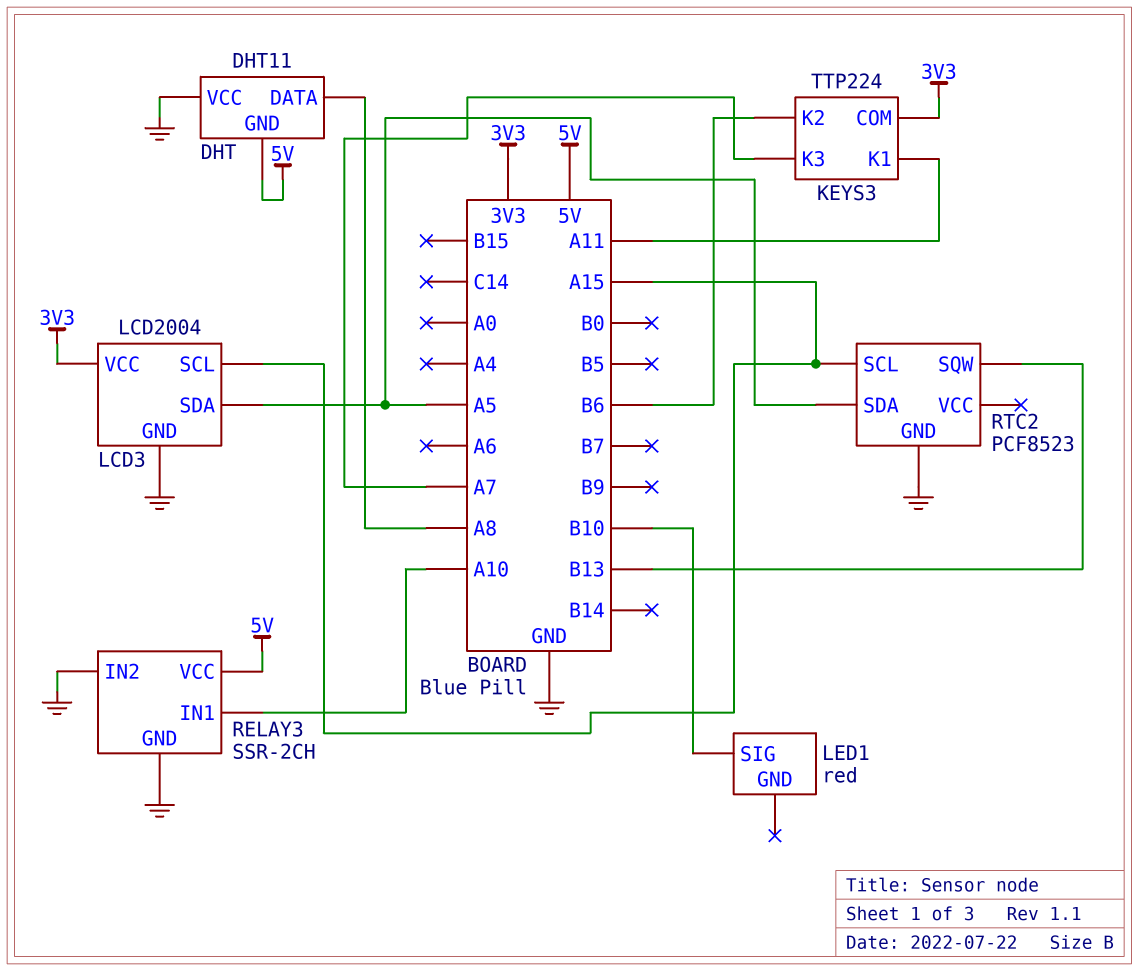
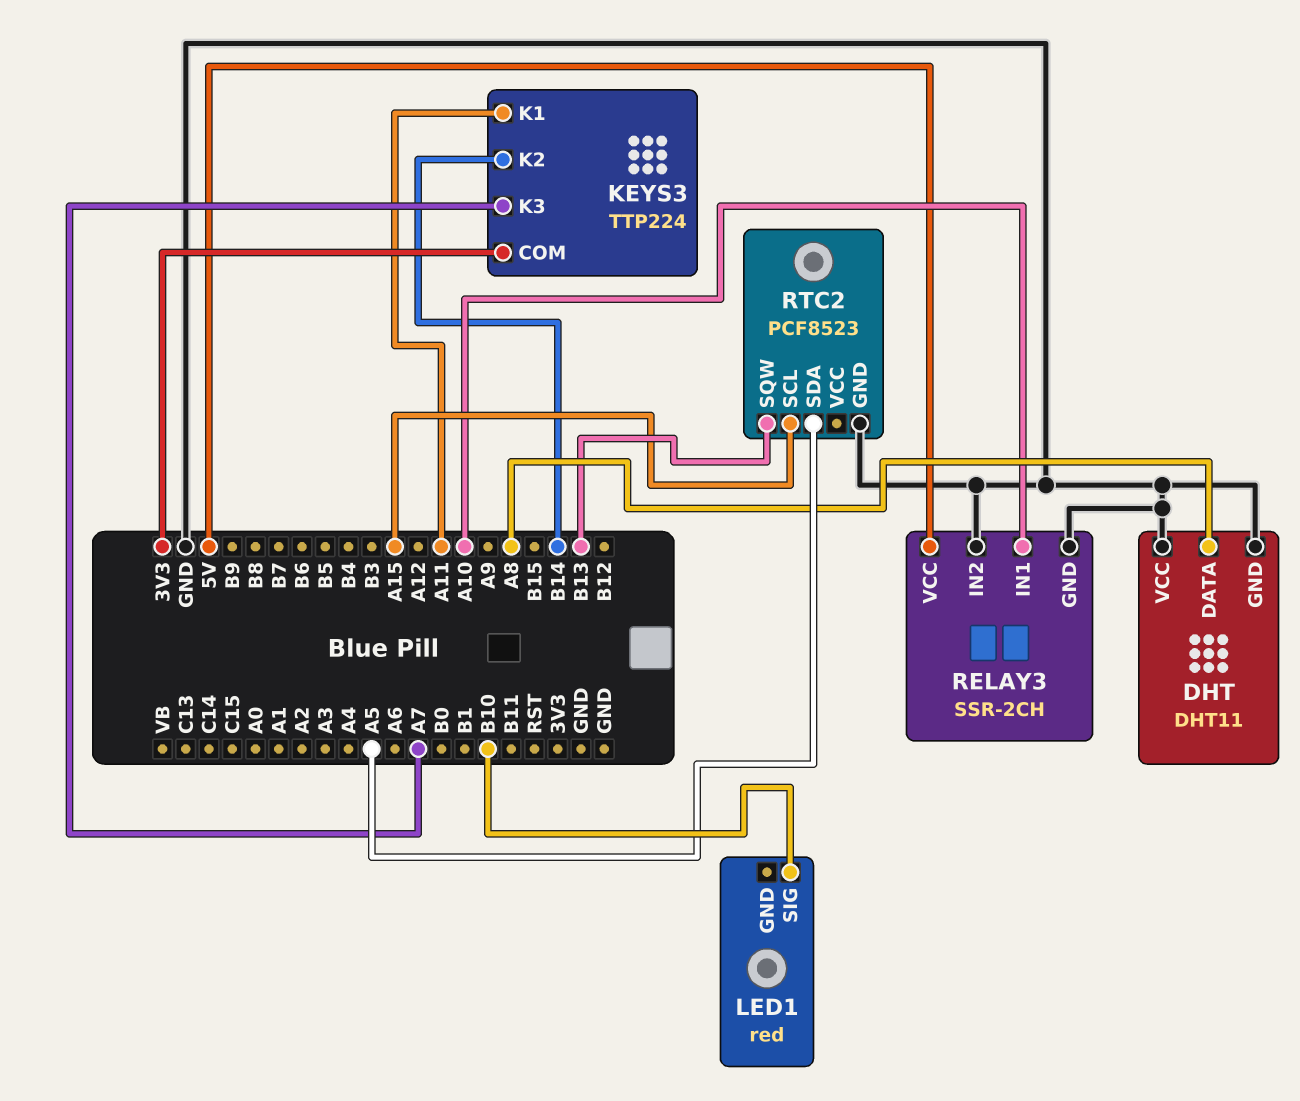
DHT pin GND: 5V -> GND
KEYS3 pin K2: B6 -> B14
LCD3: LCD2004 -> none
LCD3 pin GND: GND -> none
LCD3 pin SCL: A15 -> none
LCD3 pin SDA: A5 -> none
LCD3 pin VCC: 3V3 -> none

